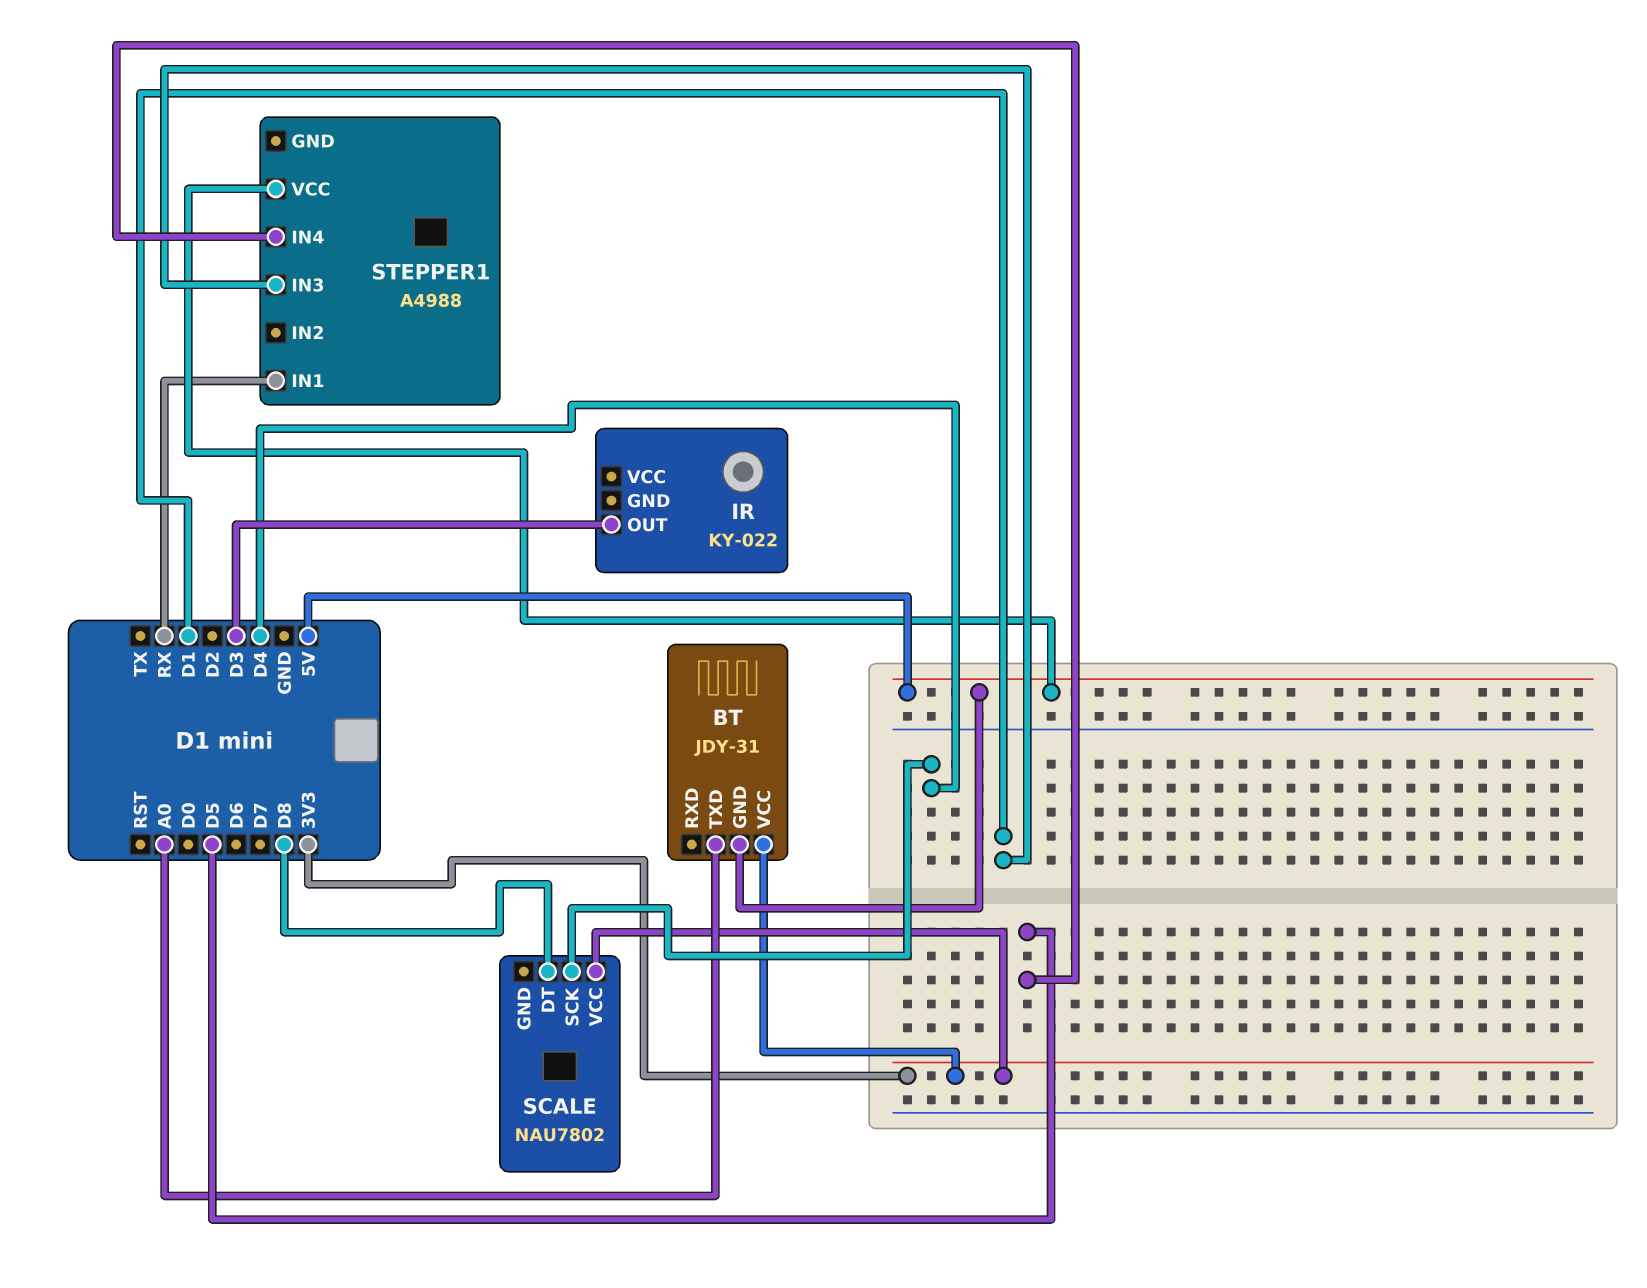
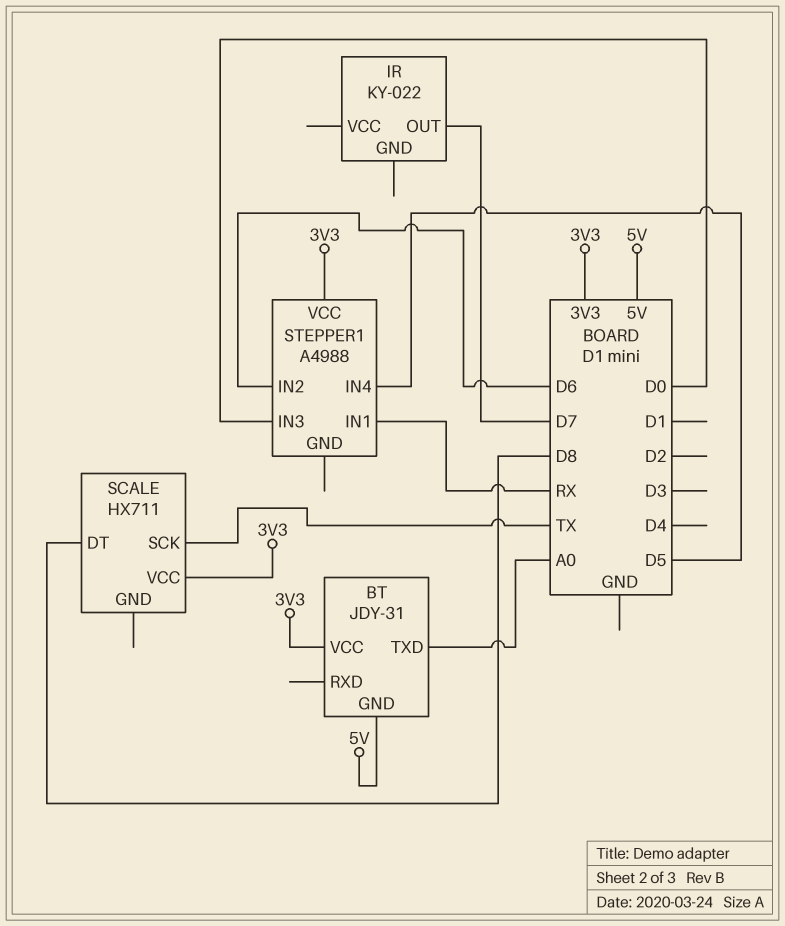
IR pin OUT: D3 -> D7
SCALE: NAU7802 -> HX711
SCALE pin SCK: D4 -> TX
STEPPER1 pin IN2: none -> D6
STEPPER1 pin IN3: D1 -> D0
STEPPER1 pin VCC: 5V -> 3V3

